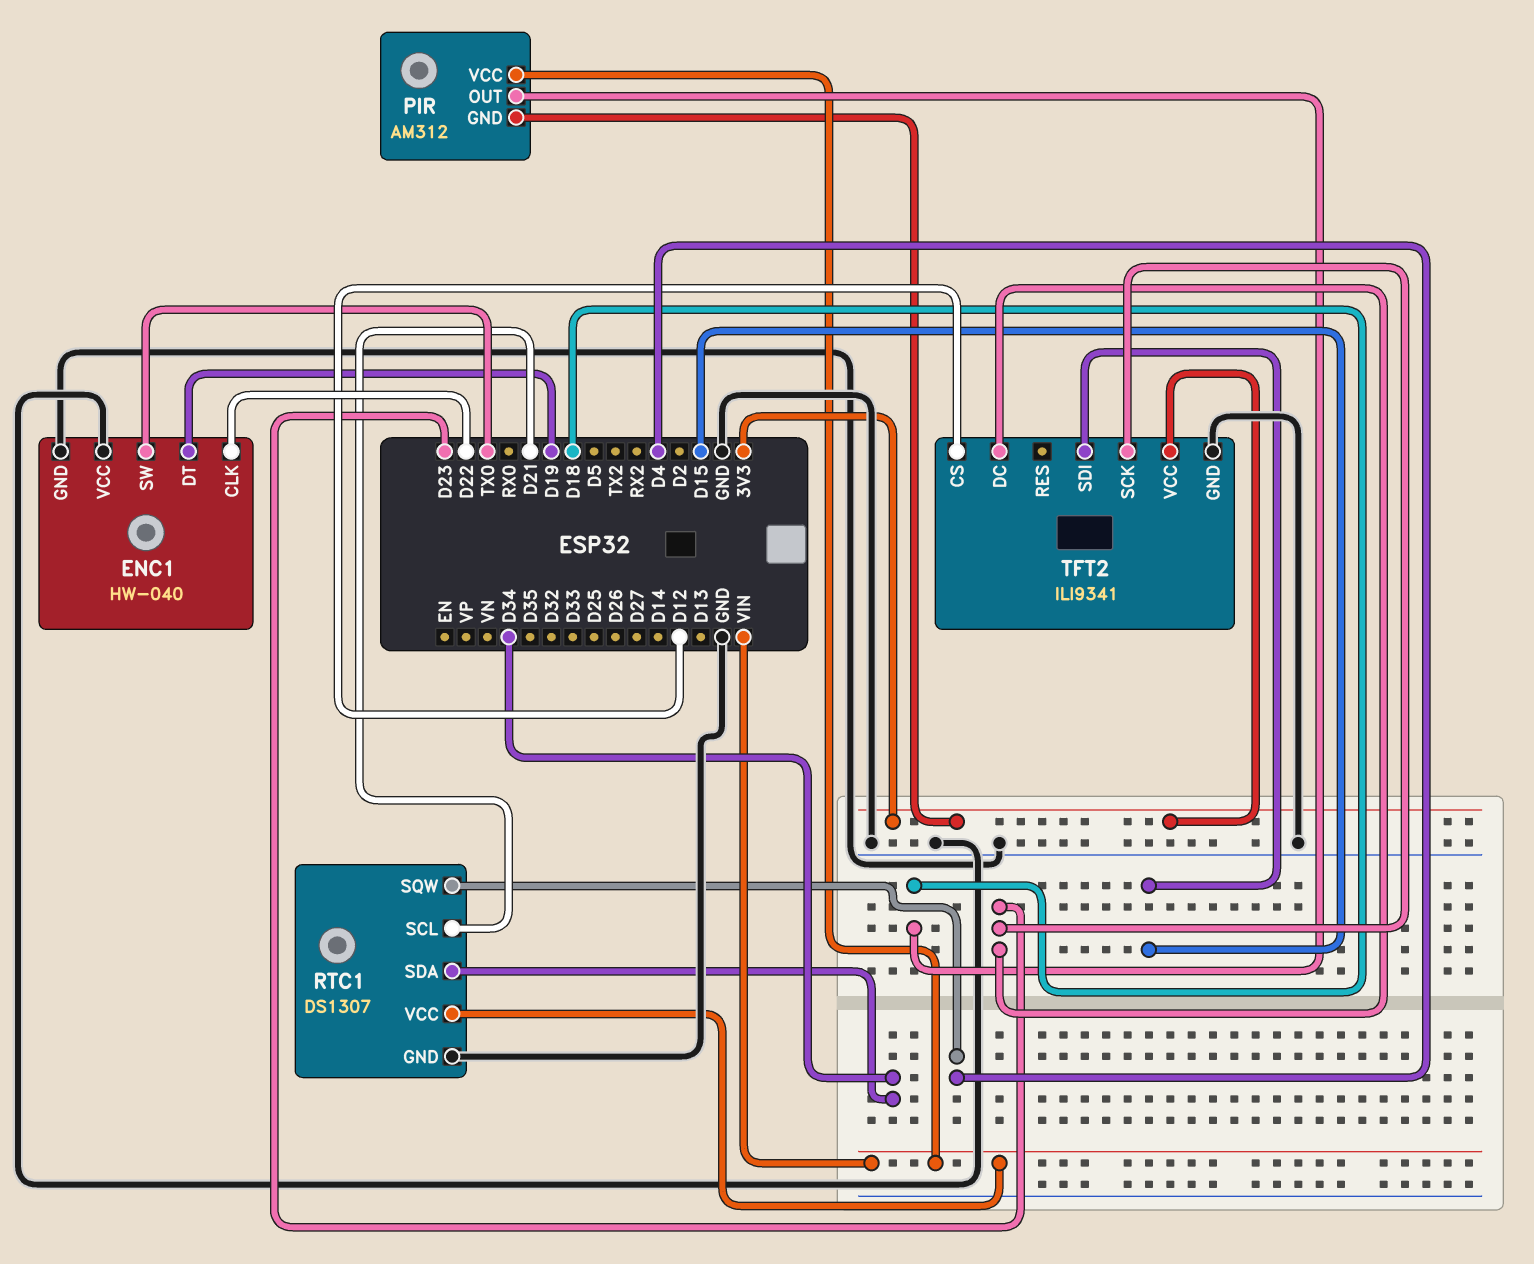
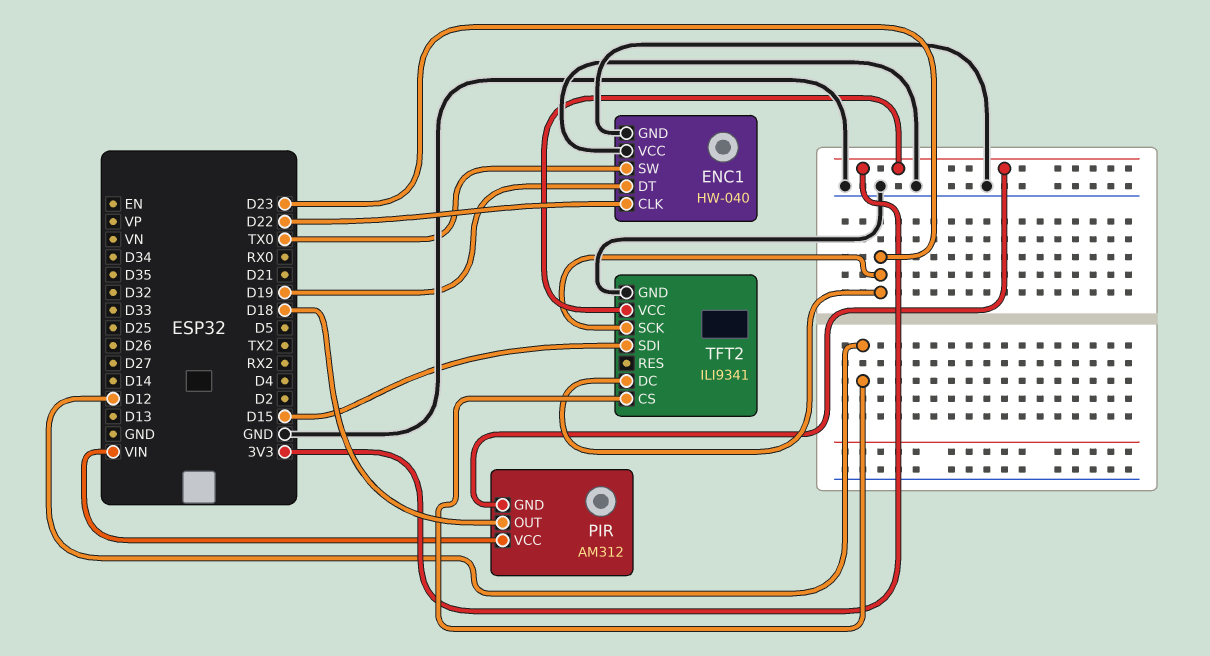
RTC1: DS1307 -> none
RTC1 pin GND: GND -> none
RTC1 pin SCL: D21 -> none
RTC1 pin SDA: D34 -> none
RTC1 pin SQW: D4 -> none
RTC1 pin VCC: VIN -> none

